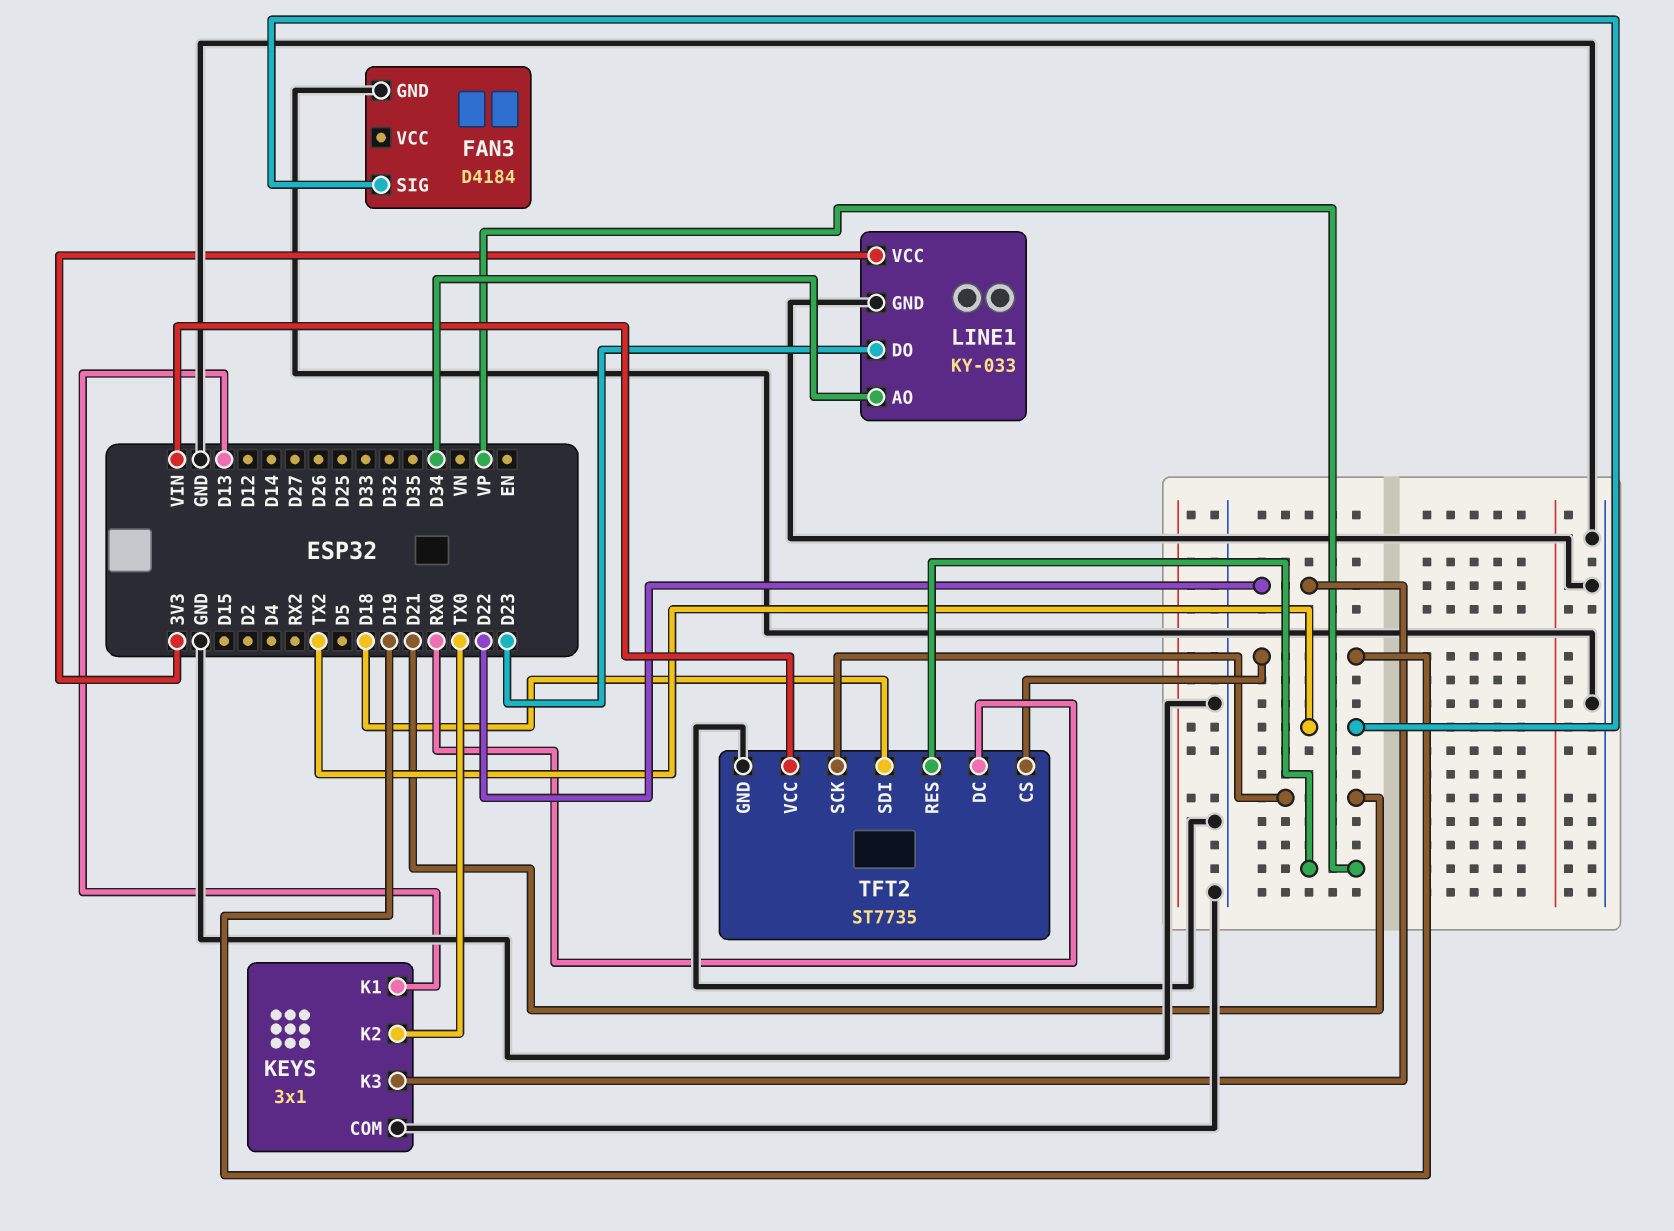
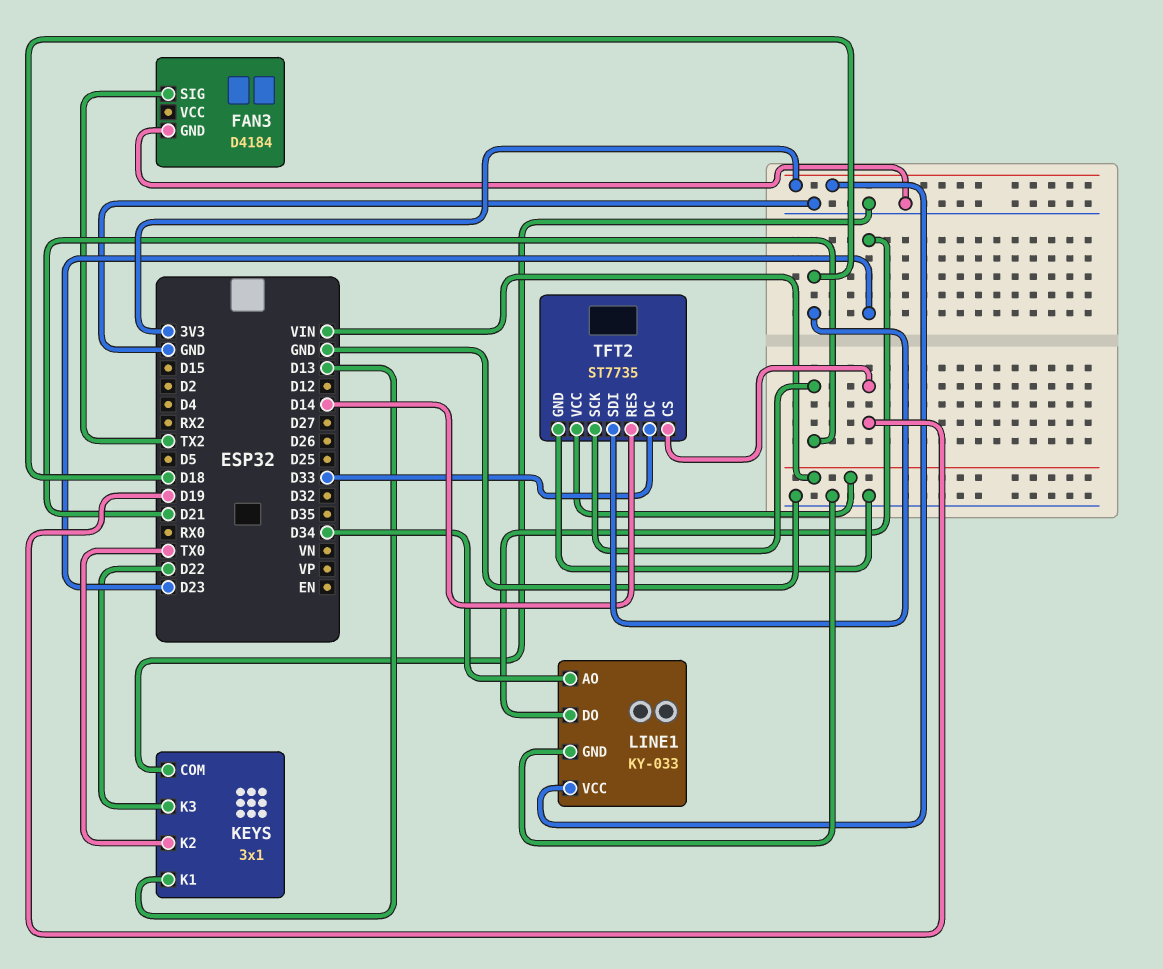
TFT2 pin DC: RX0 -> D33
TFT2 pin RES: VP -> D14

